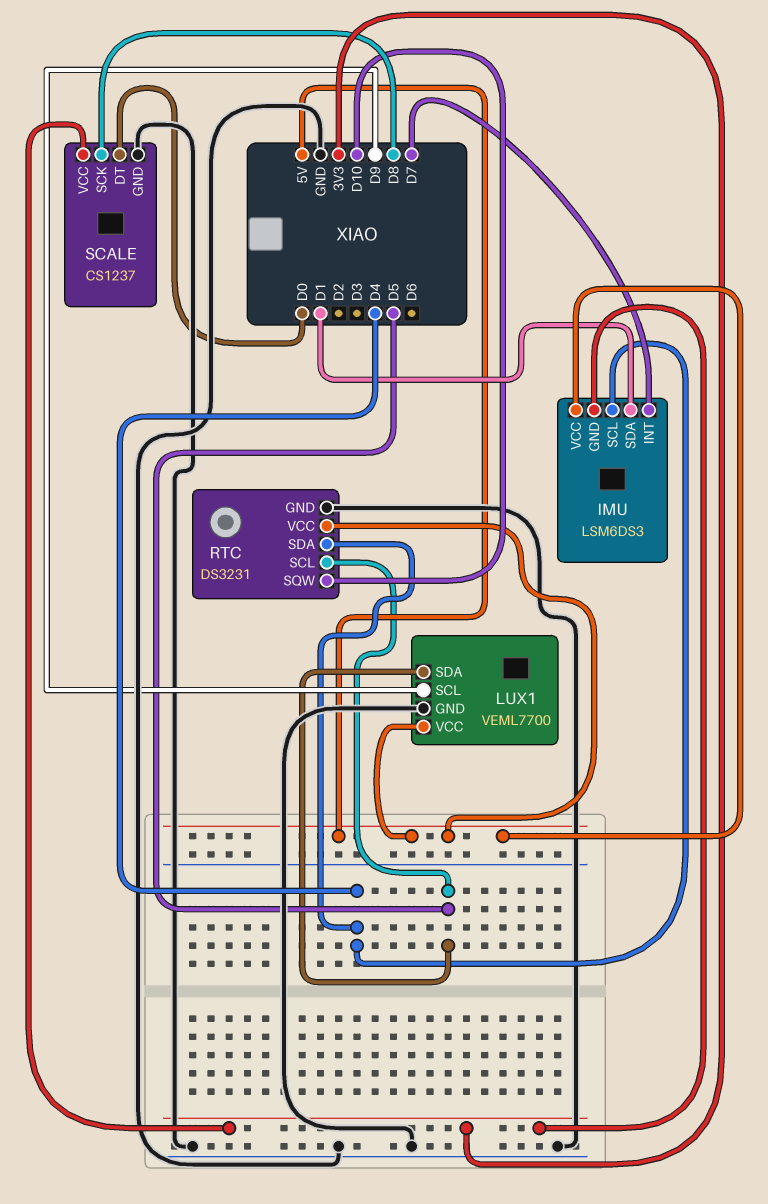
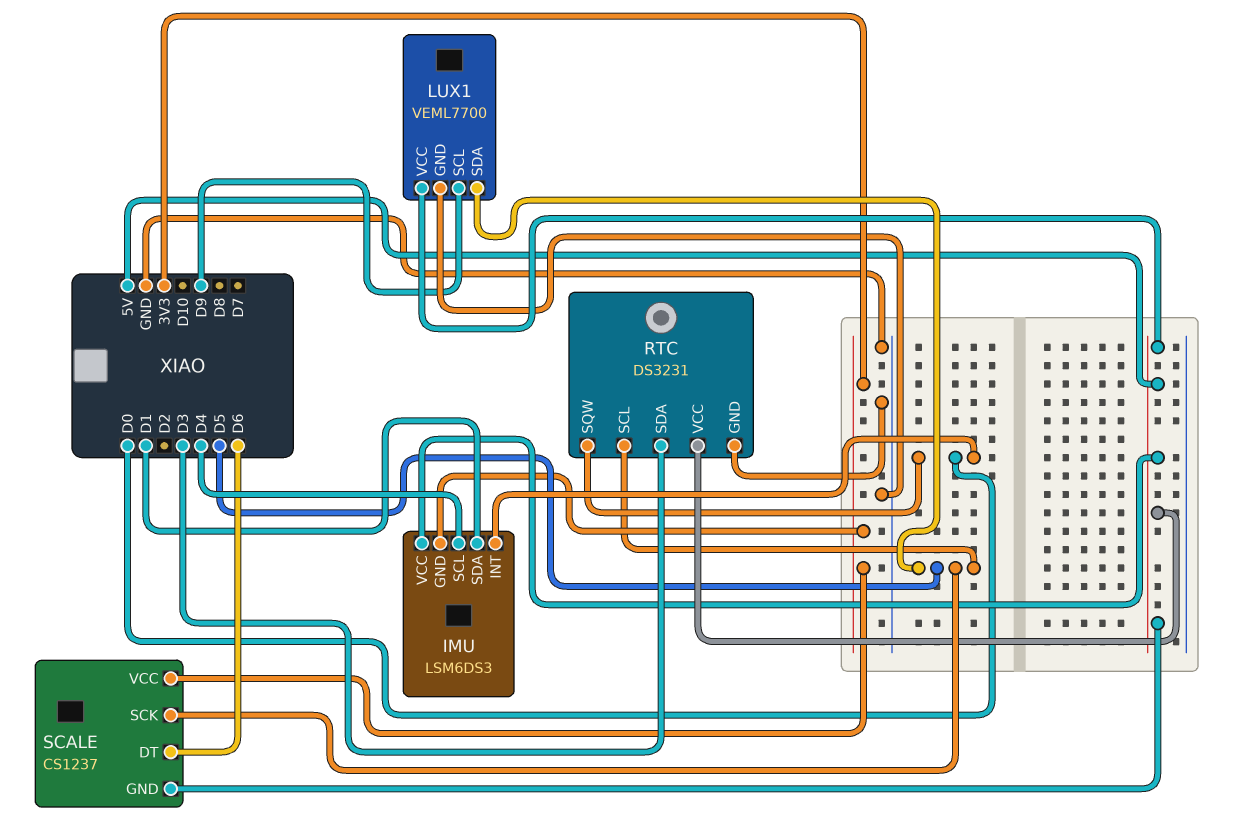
IMU pin INT: D7 -> D0
RTC pin SDA: D4 -> D3
RTC pin SQW: D10 -> D0
SCALE pin DT: D0 -> D6
SCALE pin GND: GND -> 5V
SCALE pin SCK: D8 -> D5

